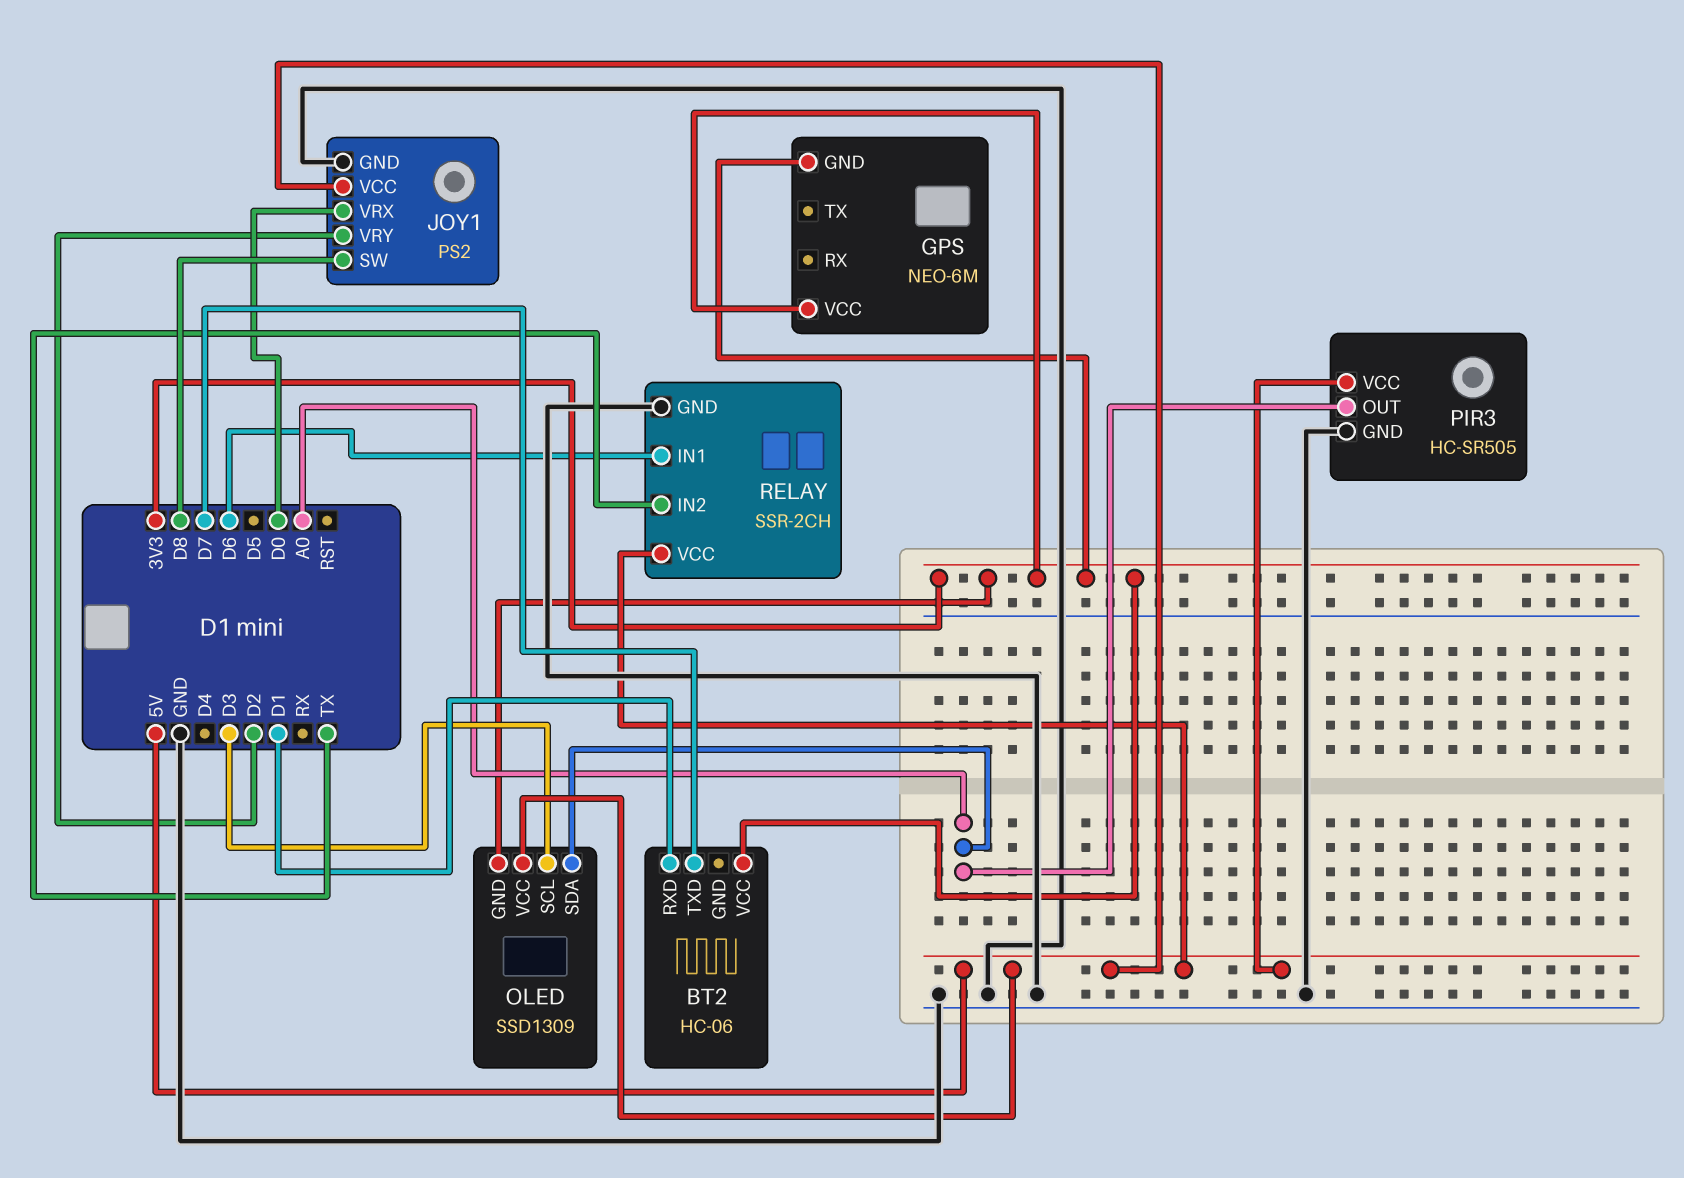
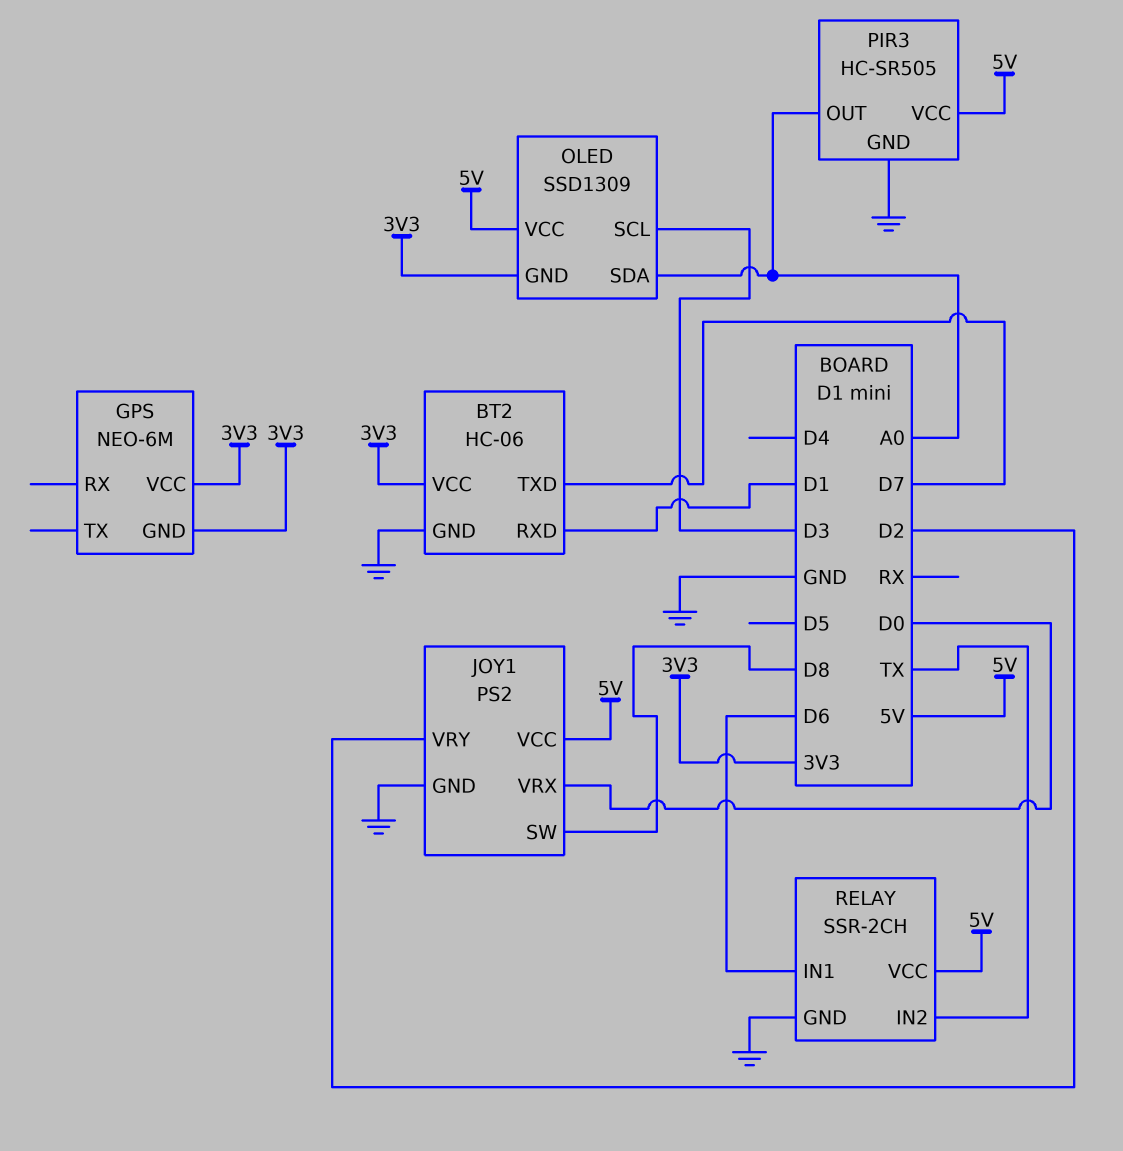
BT2 pin GND: none -> GND

